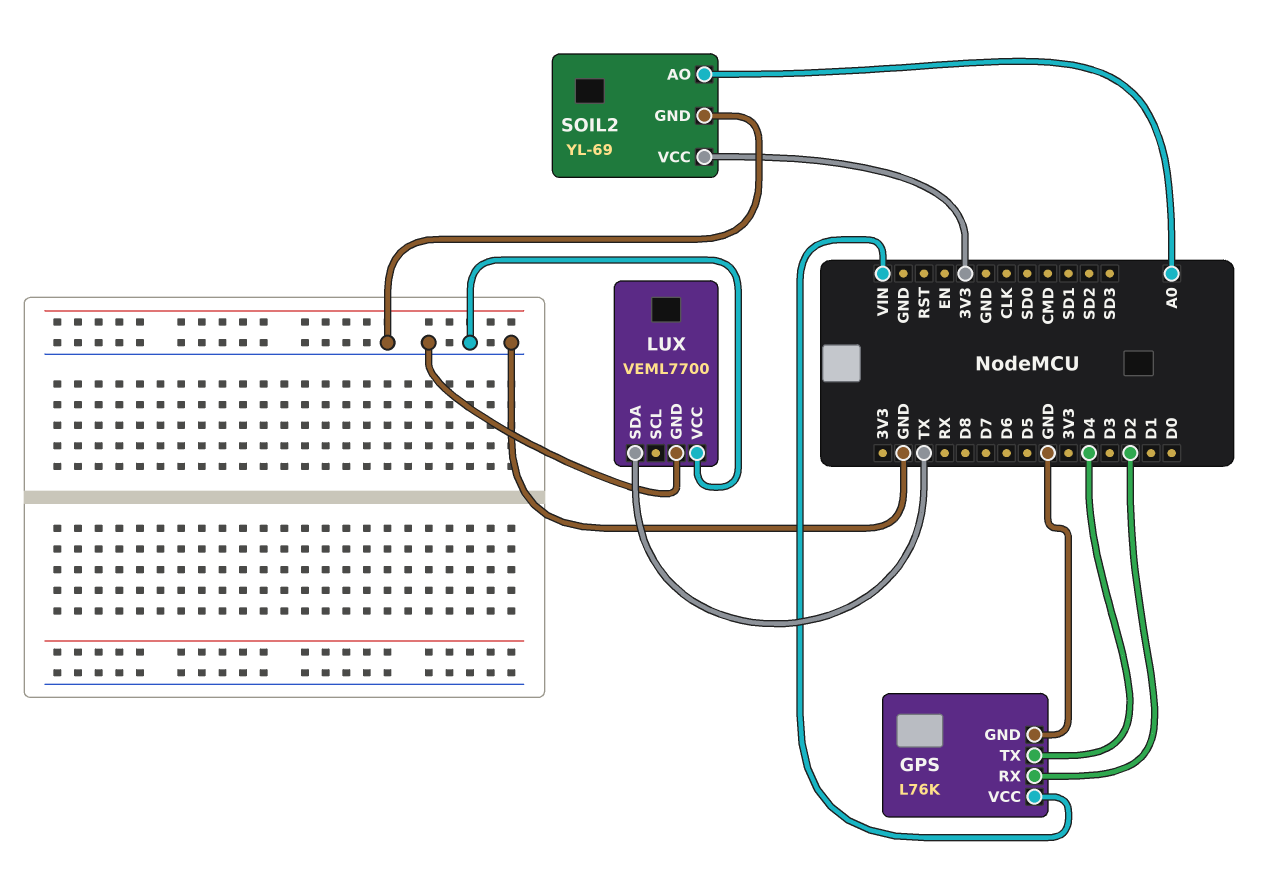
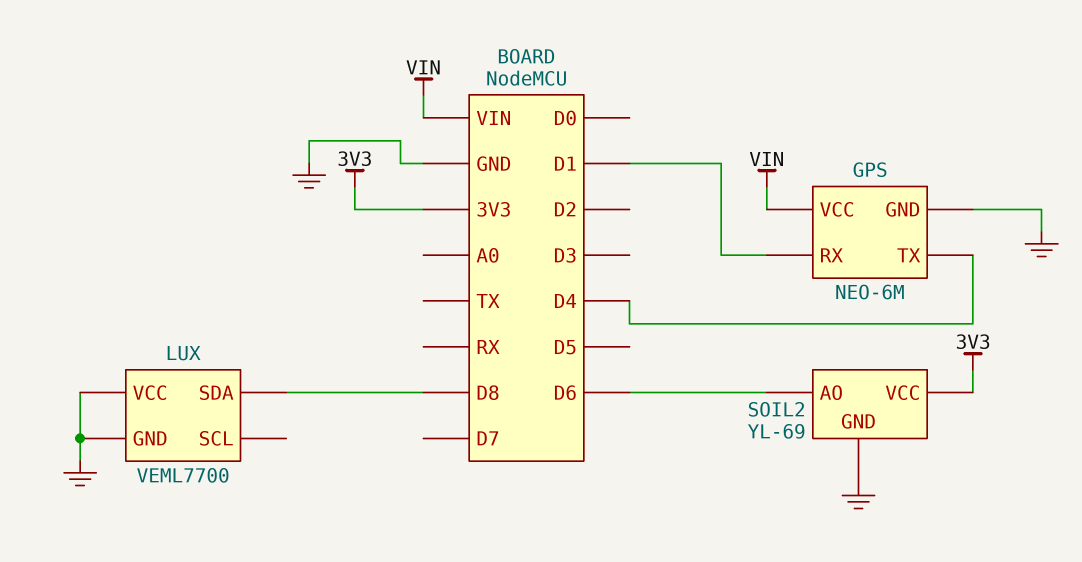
GPS: L76K -> NEO-6M
GPS pin RX: D2 -> D1
LUX pin SDA: TX -> D8
SOIL2 pin AO: A0 -> D6

